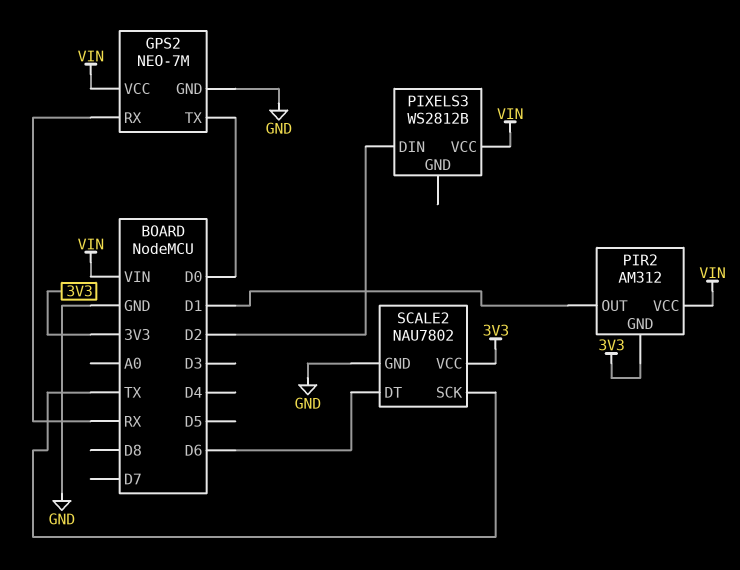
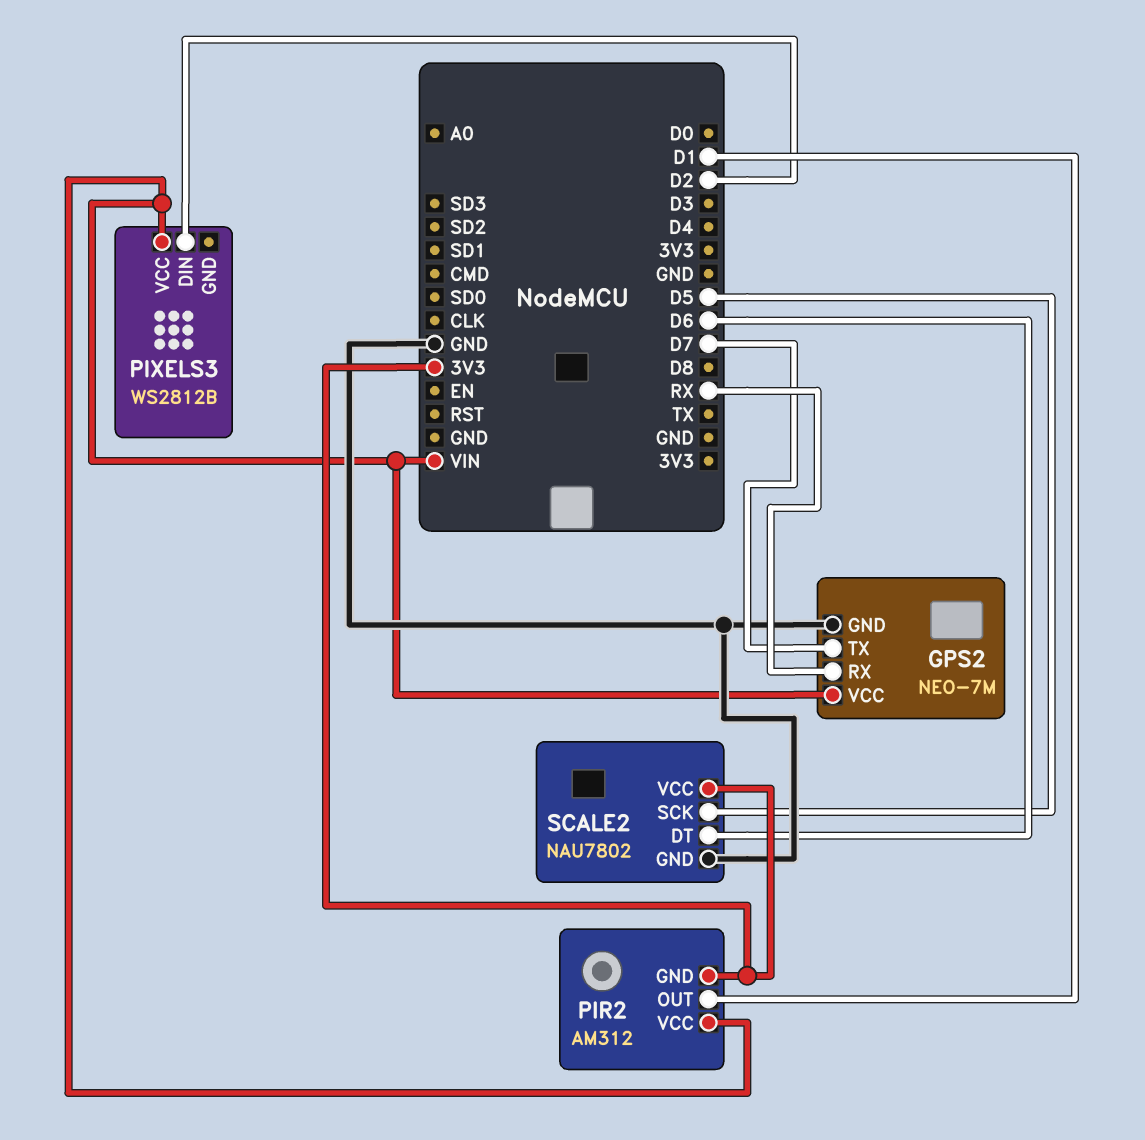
GPS2 pin TX: D0 -> D7
SCALE2 pin SCK: TX -> D5

